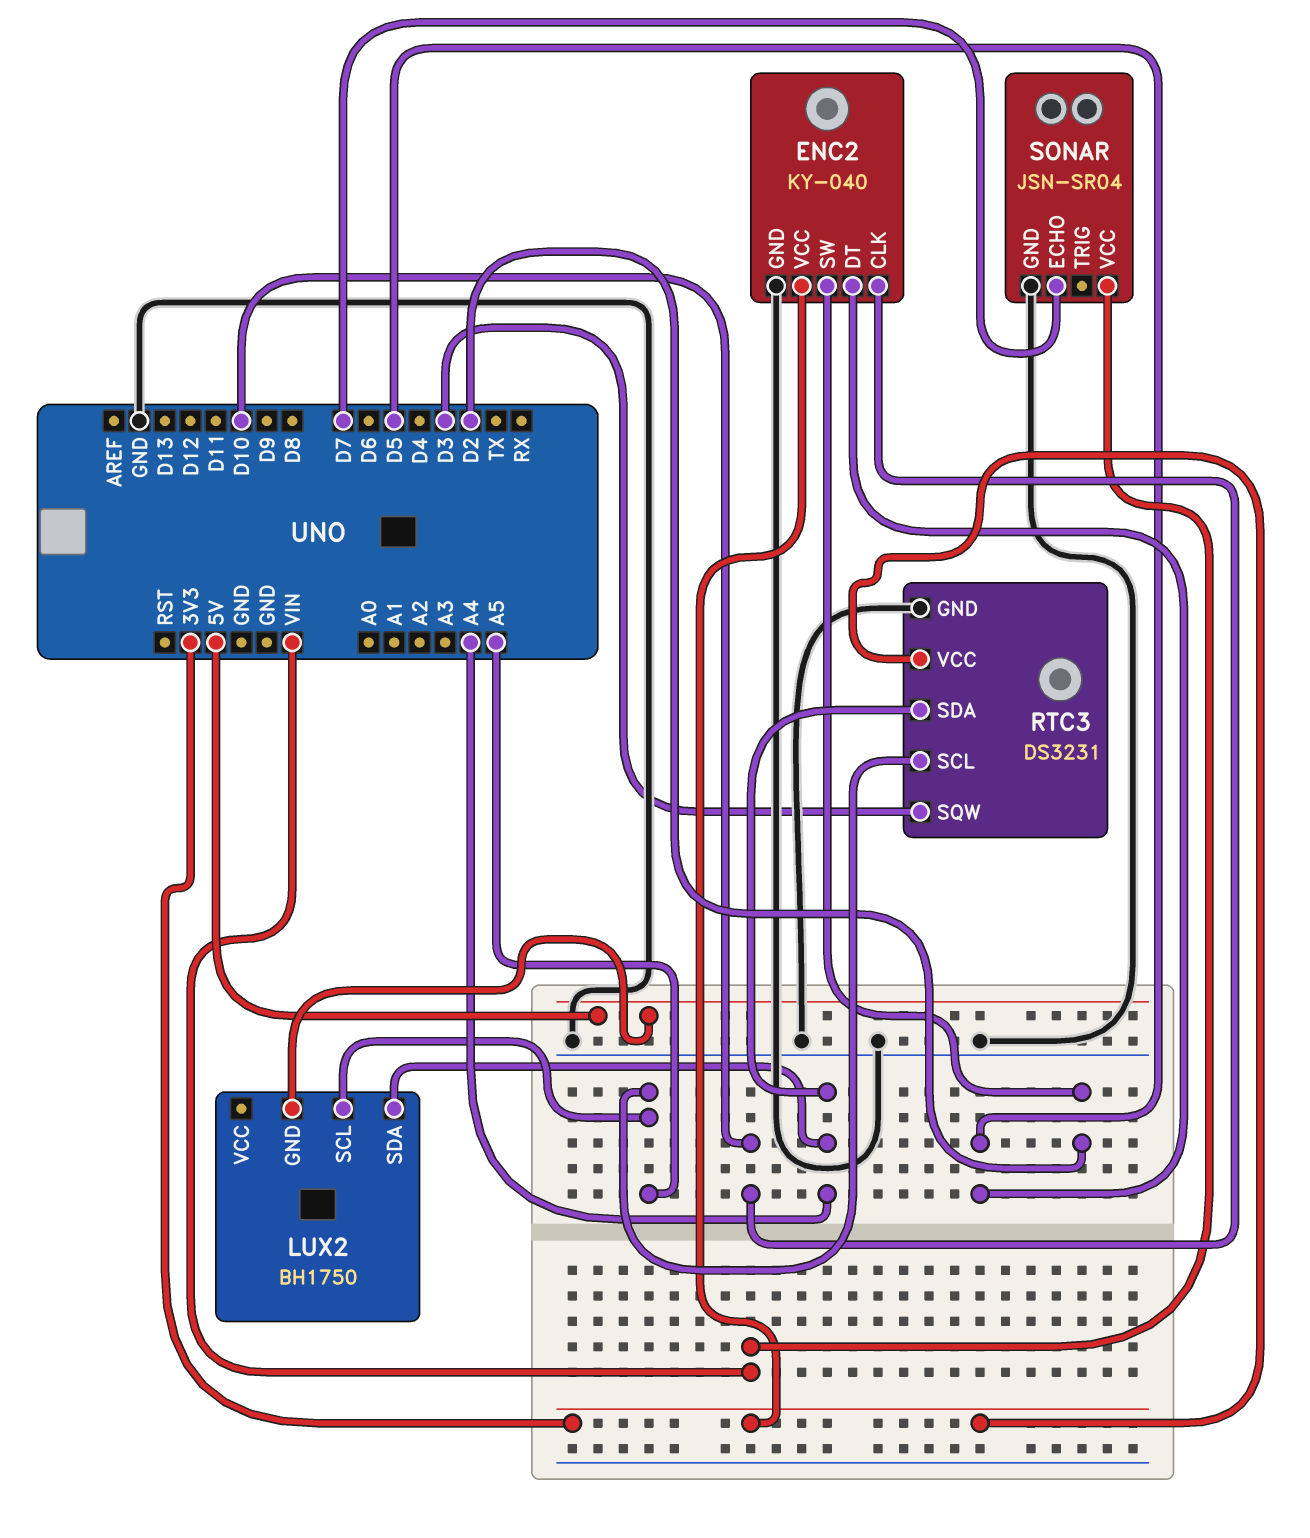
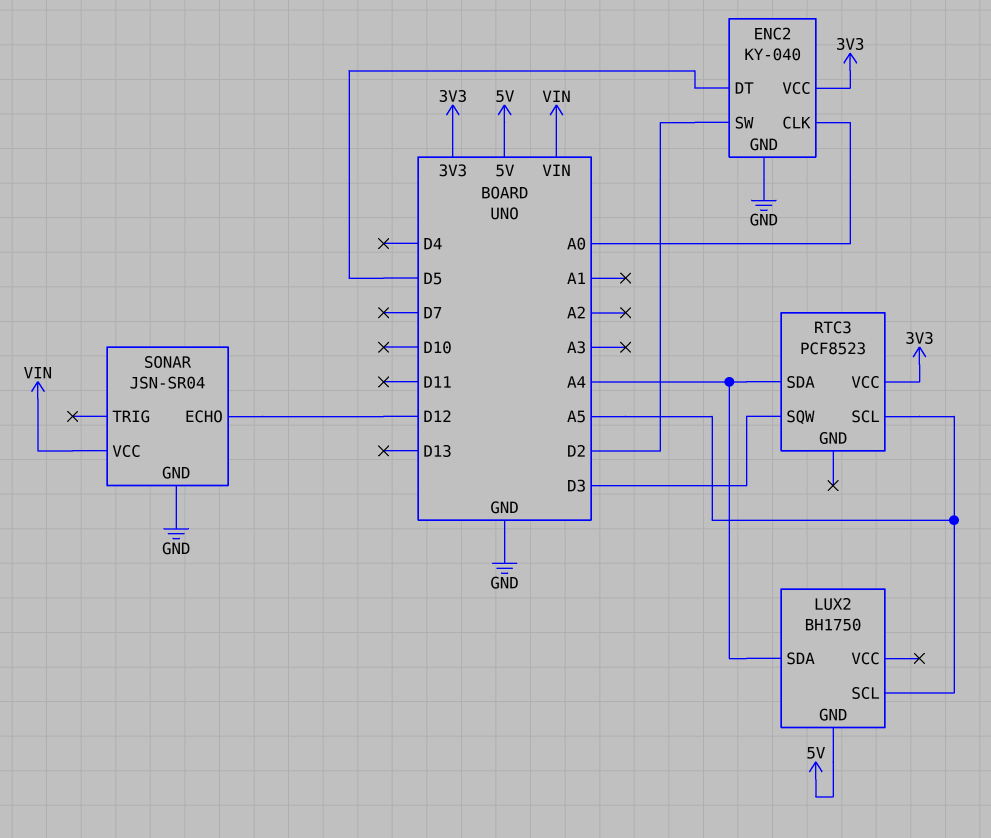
ENC2 pin CLK: D10 -> A0
RTC3: DS3231 -> PCF8523
RTC3 pin GND: GND -> none
SONAR pin ECHO: D7 -> D12

